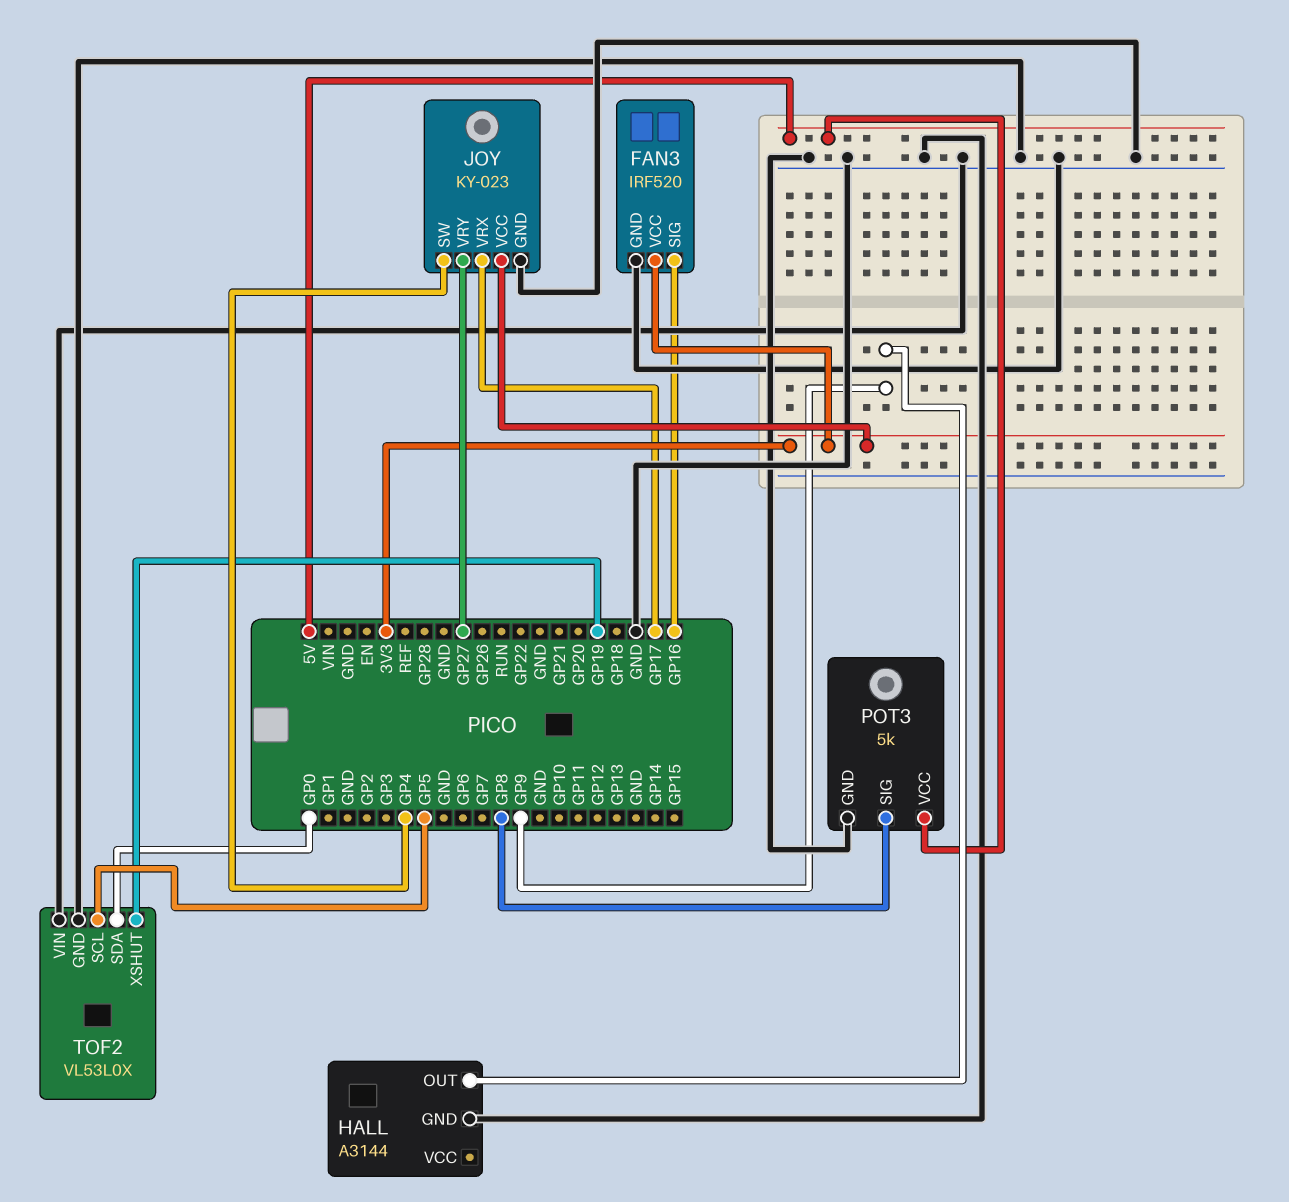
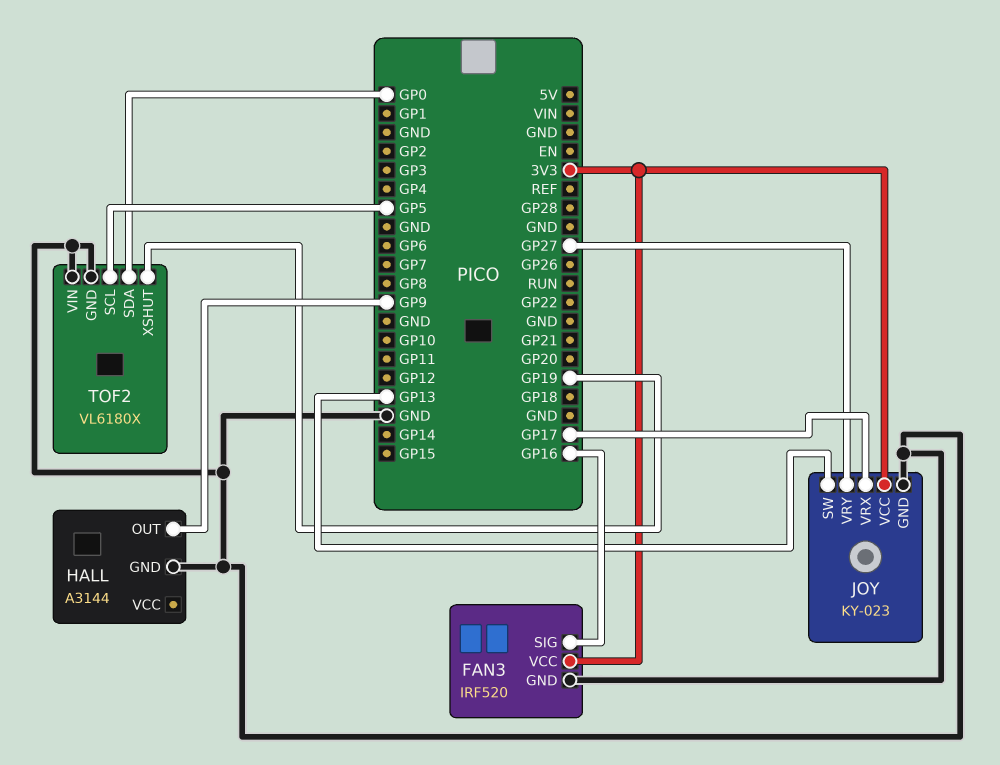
JOY pin SW: GP4 -> GP13
POT3: 5k -> none
POT3 pin GND: GND -> none
POT3 pin SIG: GP8 -> none
POT3 pin VCC: 5V -> none
TOF2: VL53L0X -> VL6180X

